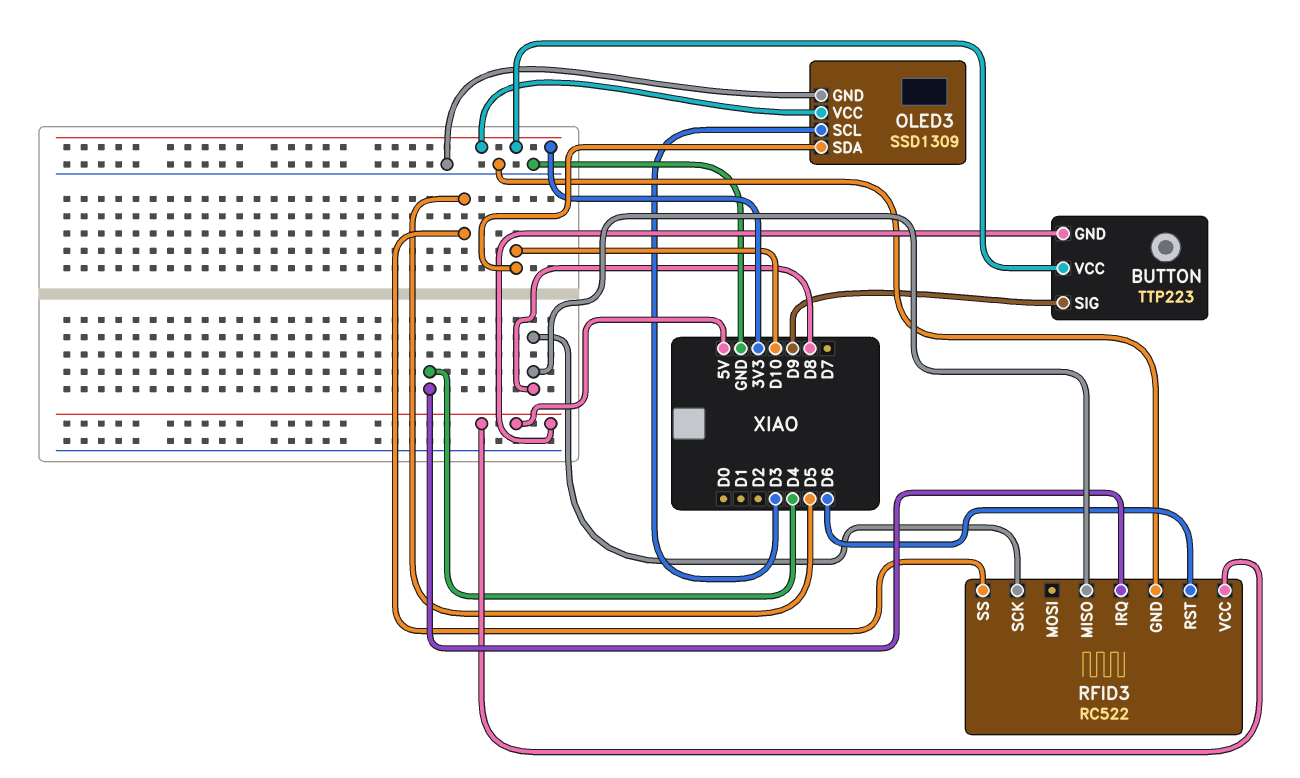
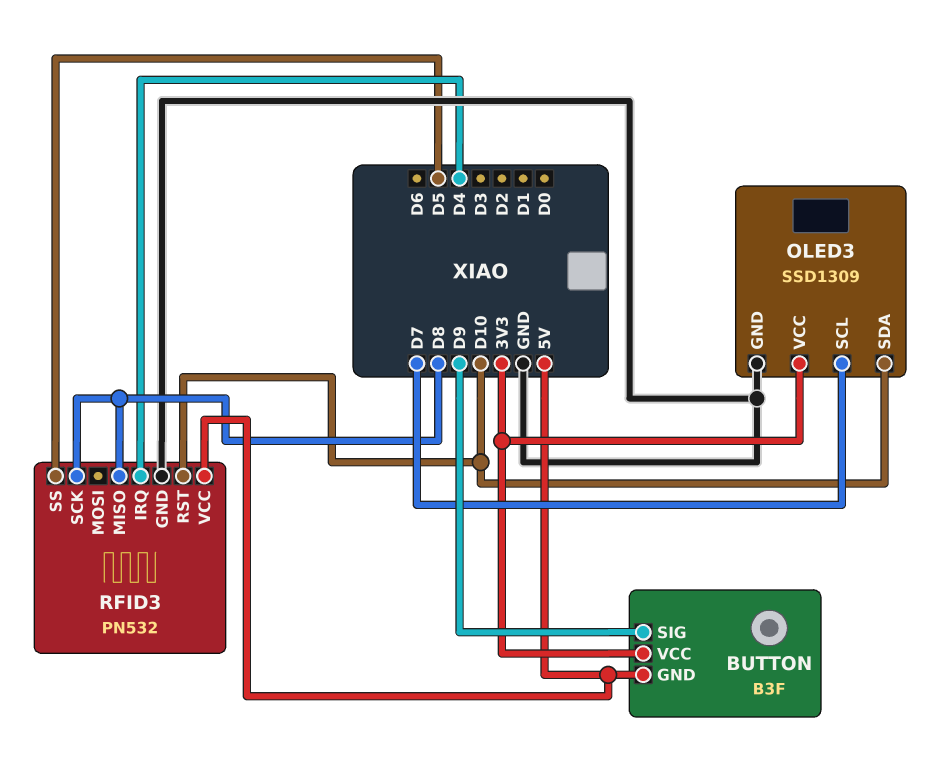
BUTTON: TTP223 -> B3F
OLED3 pin SCL: D3 -> D7
RFID3: RC522 -> PN532
RFID3 pin RST: D6 -> D10

